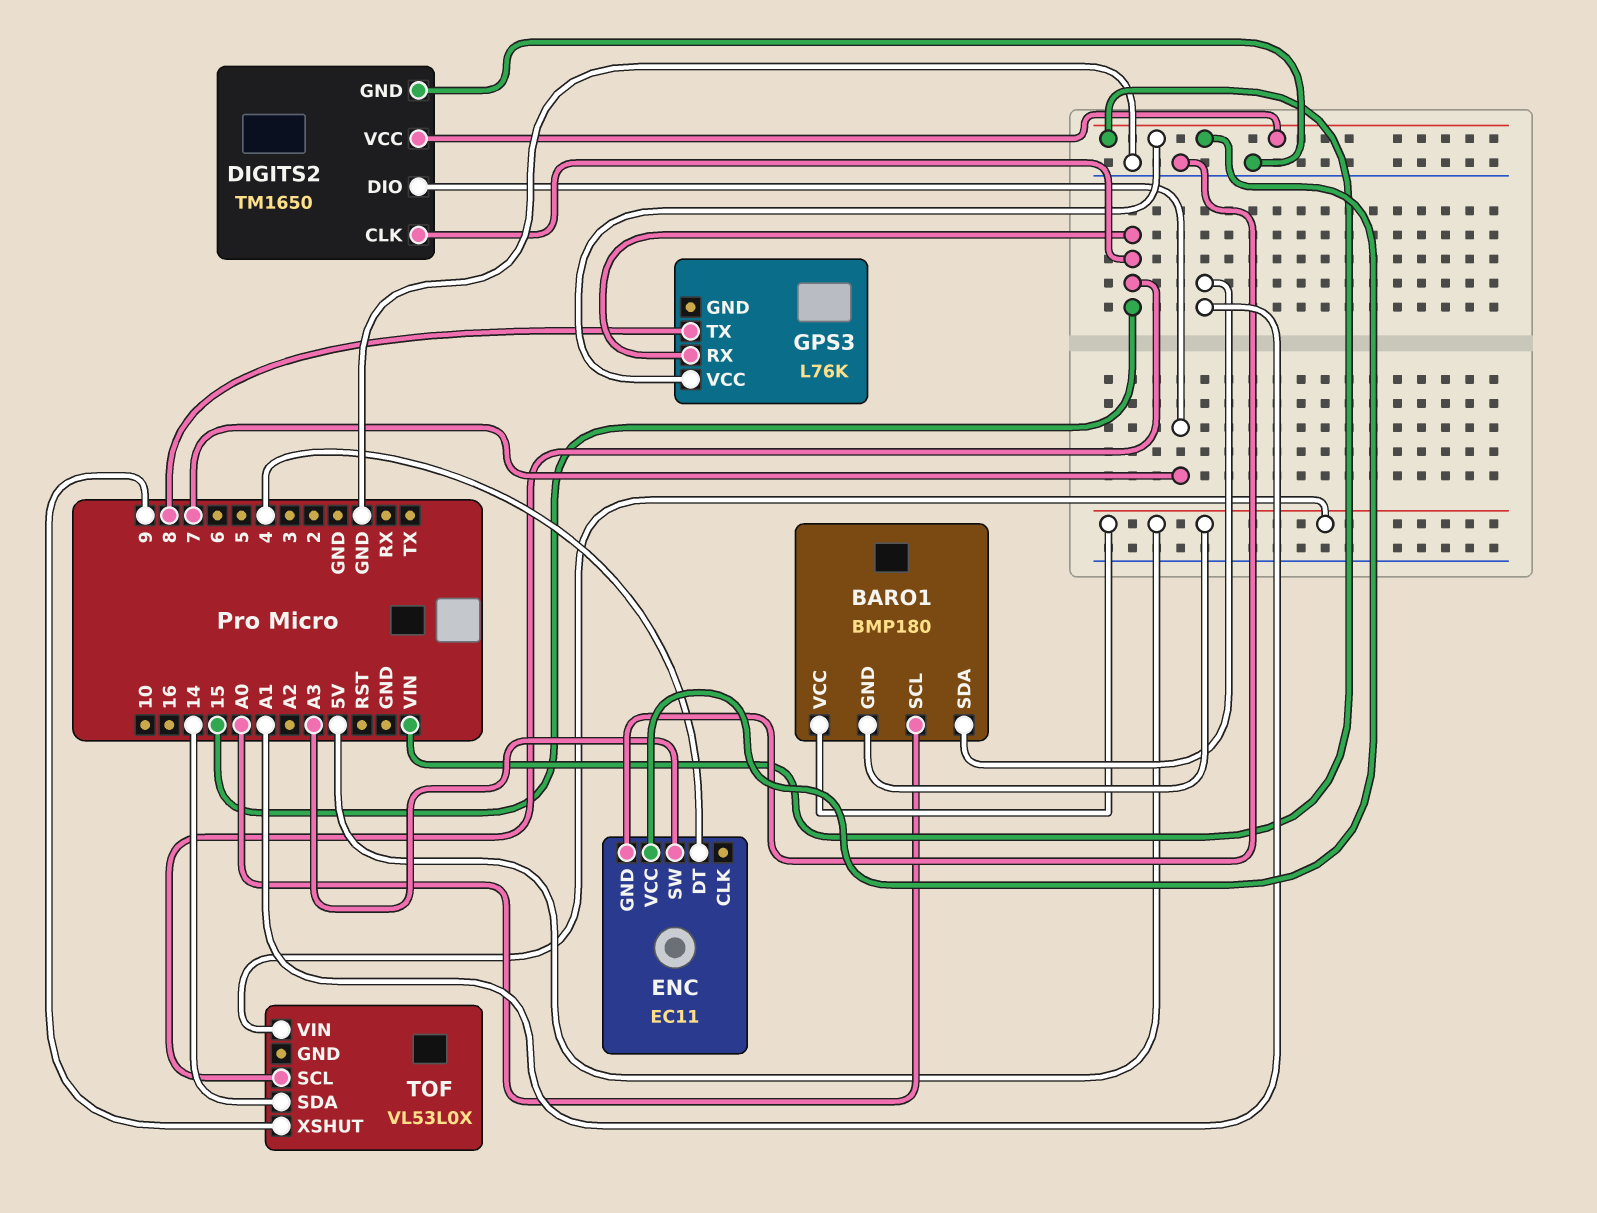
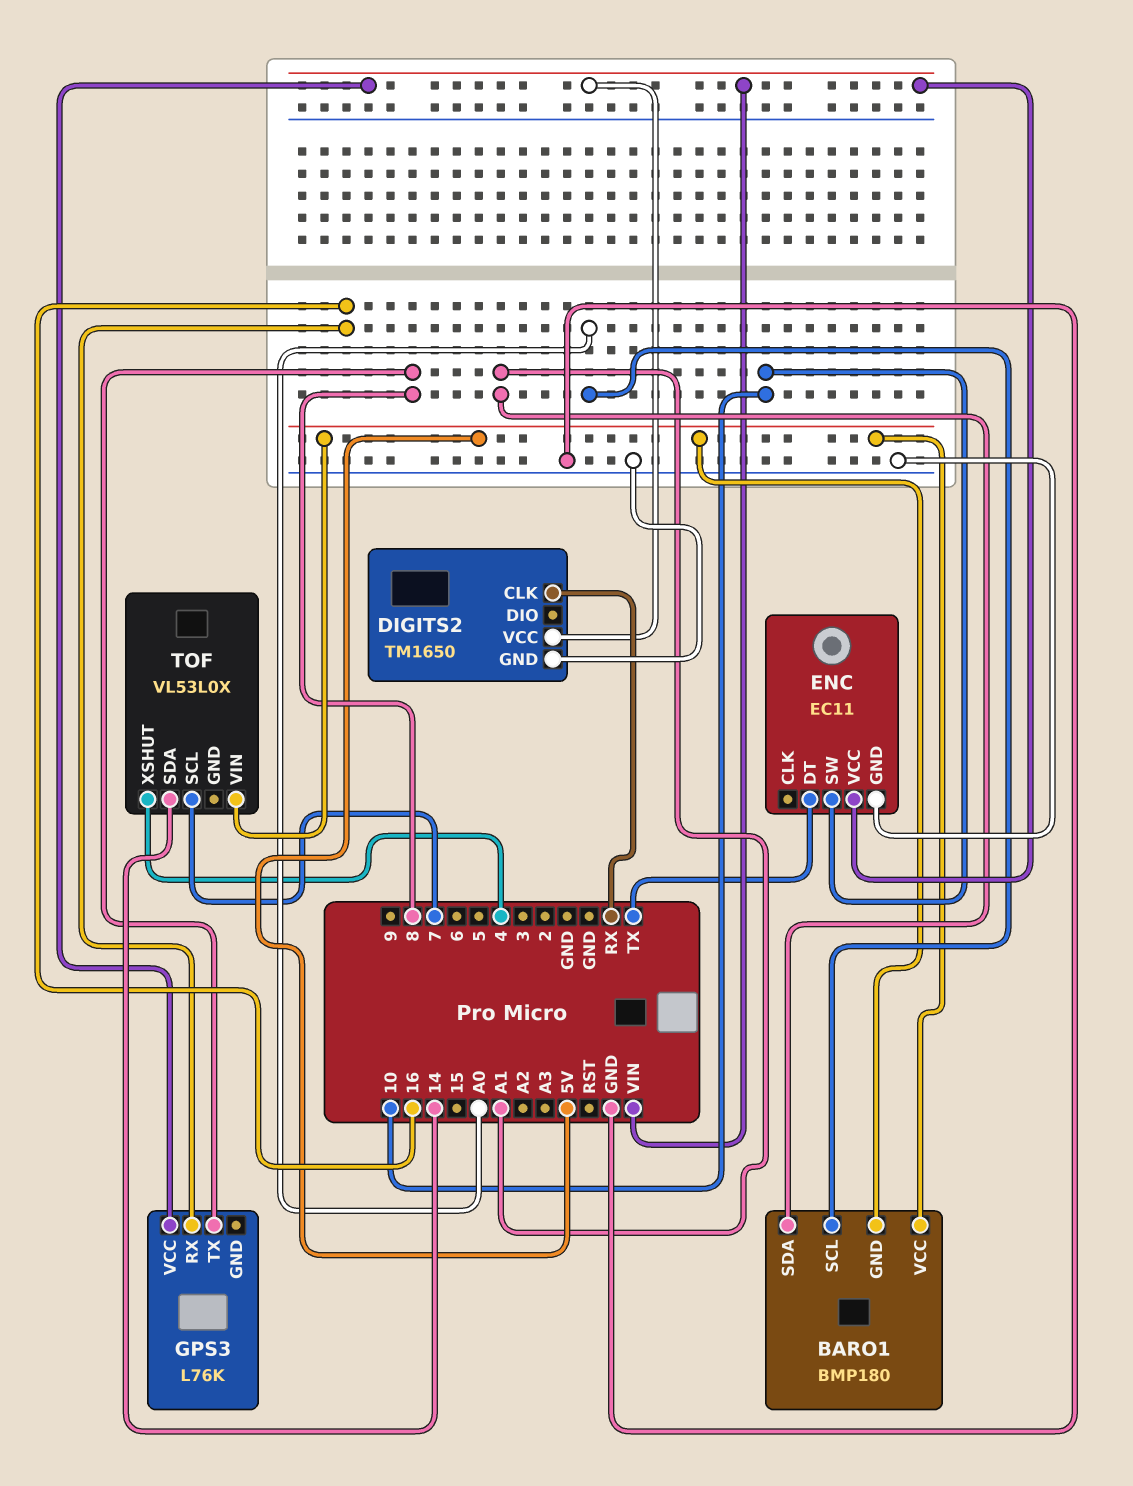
DIGITS2 pin CLK: 15 -> RX
DIGITS2 pin DIO: 7 -> none
ENC pin DT: 4 -> TX
ENC pin SW: A3 -> 10
GPS3 pin RX: 15 -> 16
TOF pin SCL: 15 -> 7
TOF pin XSHUT: 9 -> 4

